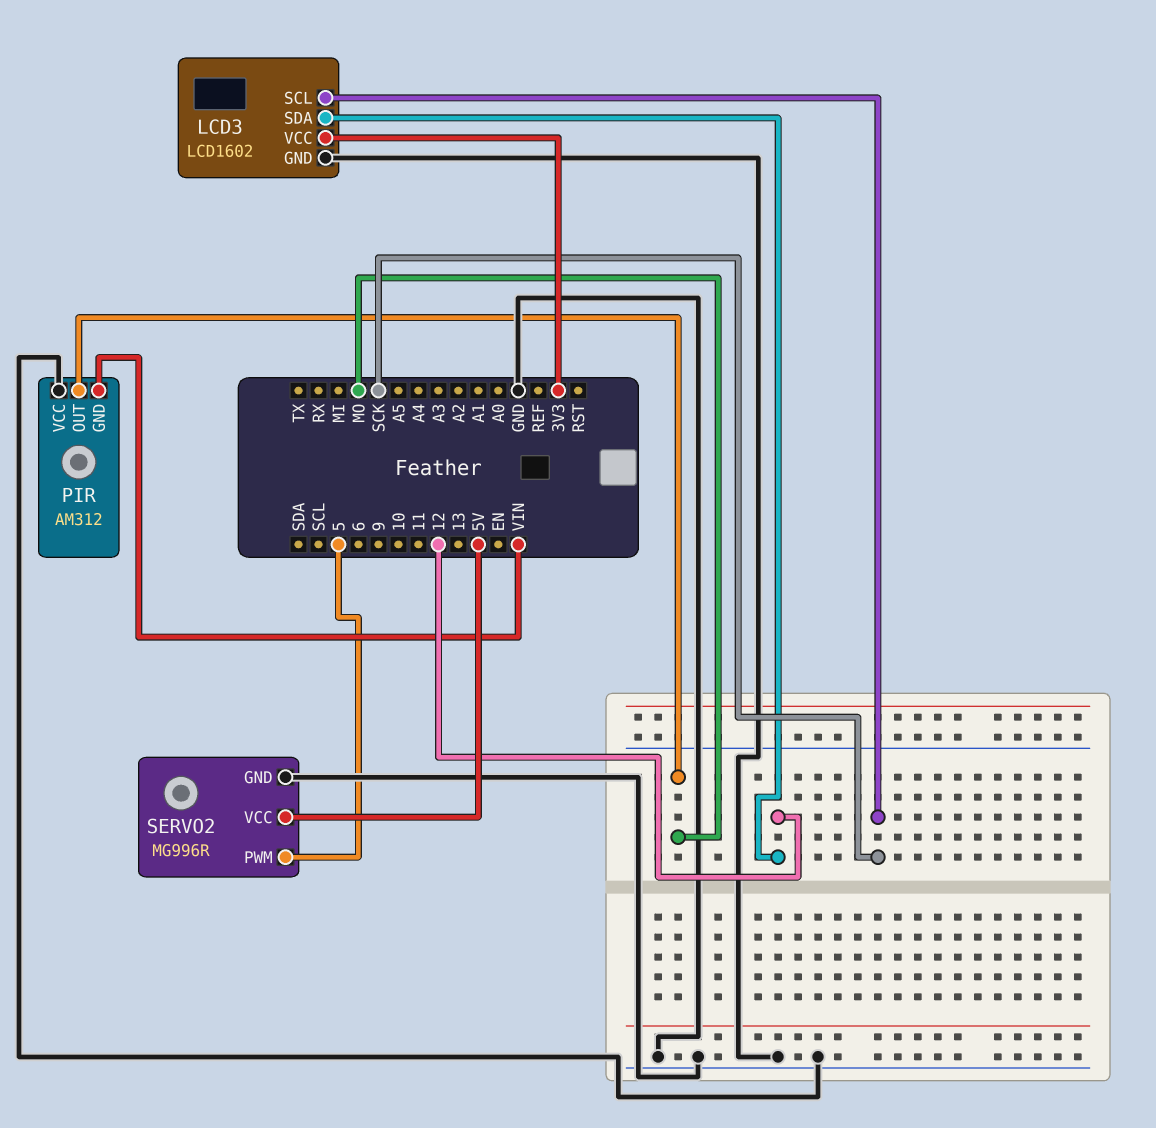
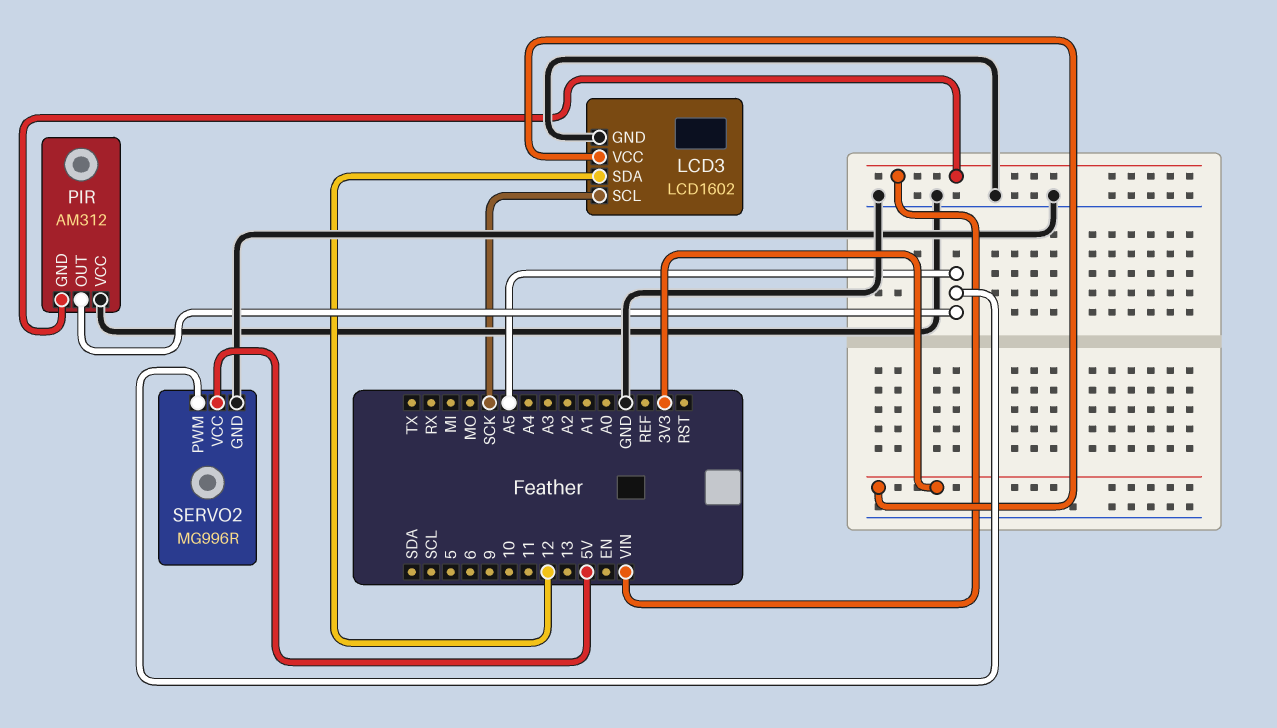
PIR pin OUT: MO -> A5
SERVO2 pin PWM: 5 -> A5

